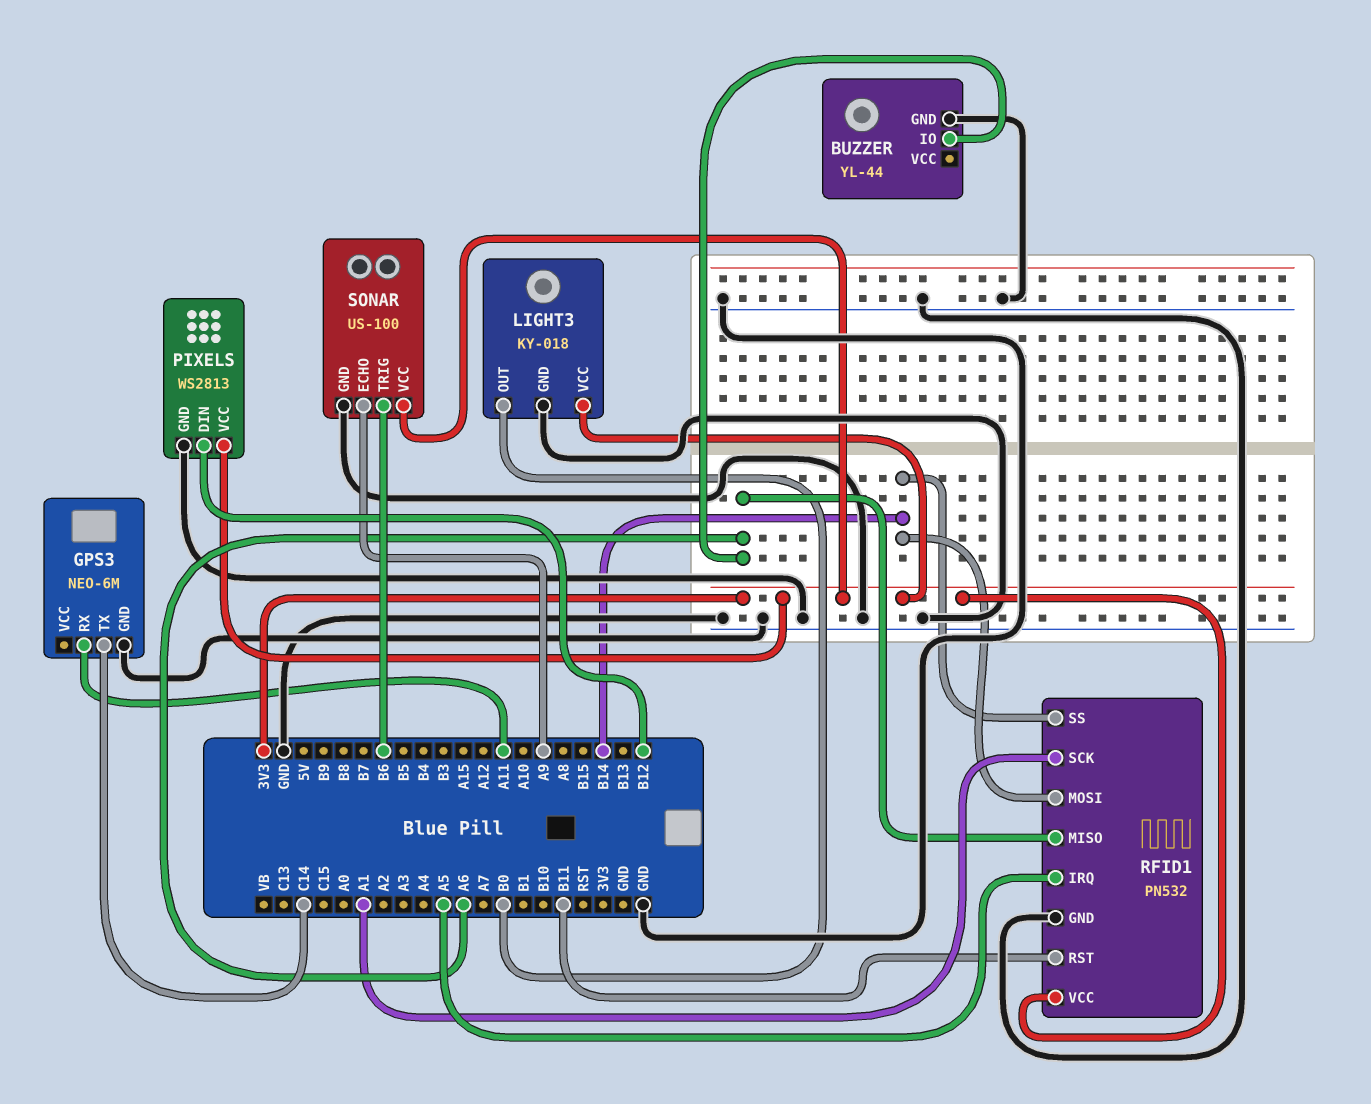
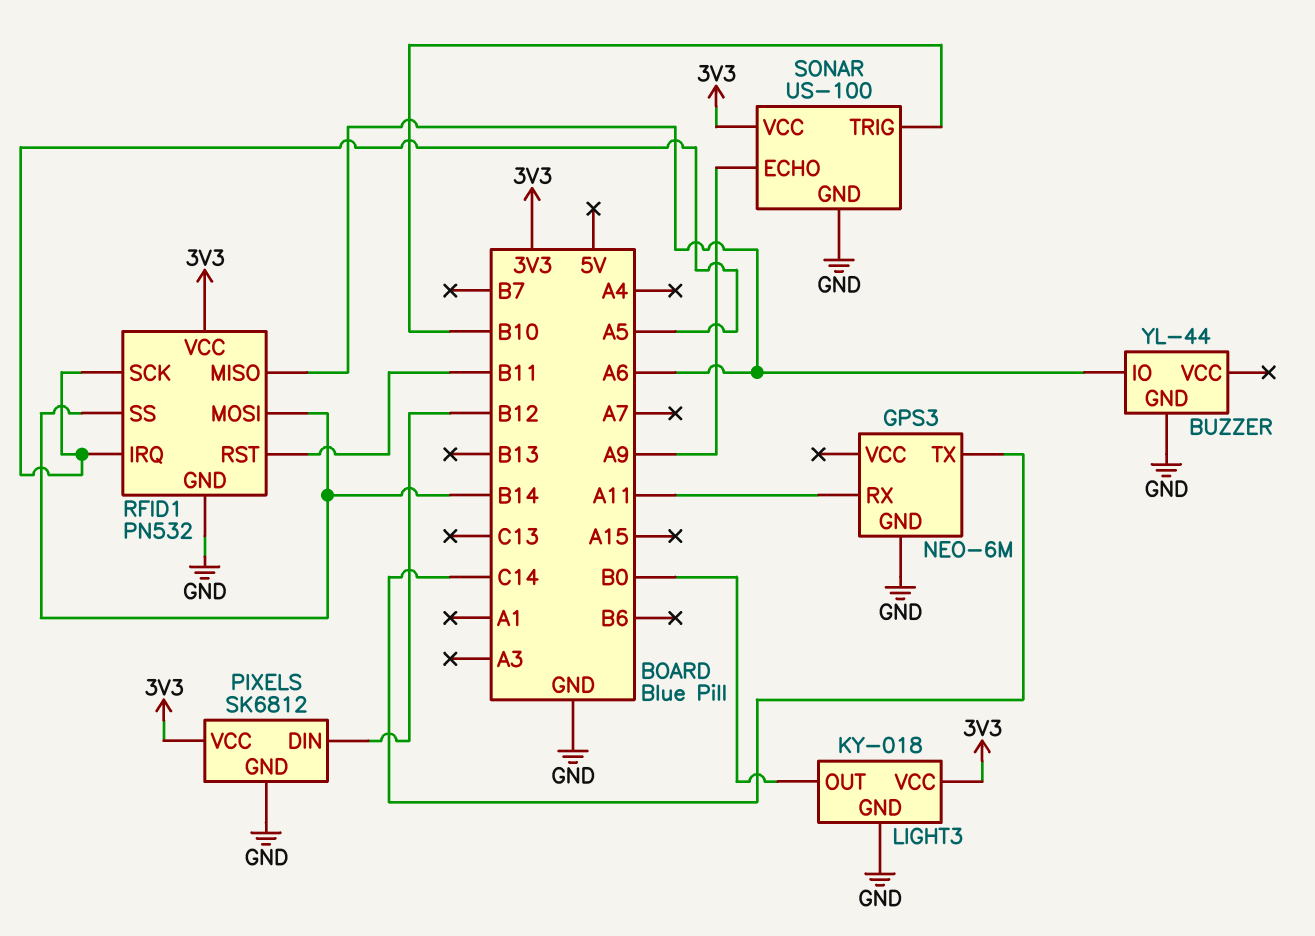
PIXELS: WS2813 -> SK6812
RFID1 pin SCK: A1 -> A5
SONAR pin TRIG: B6 -> B10

